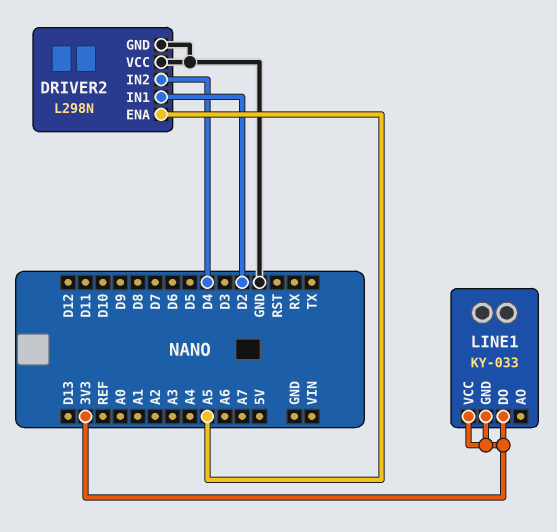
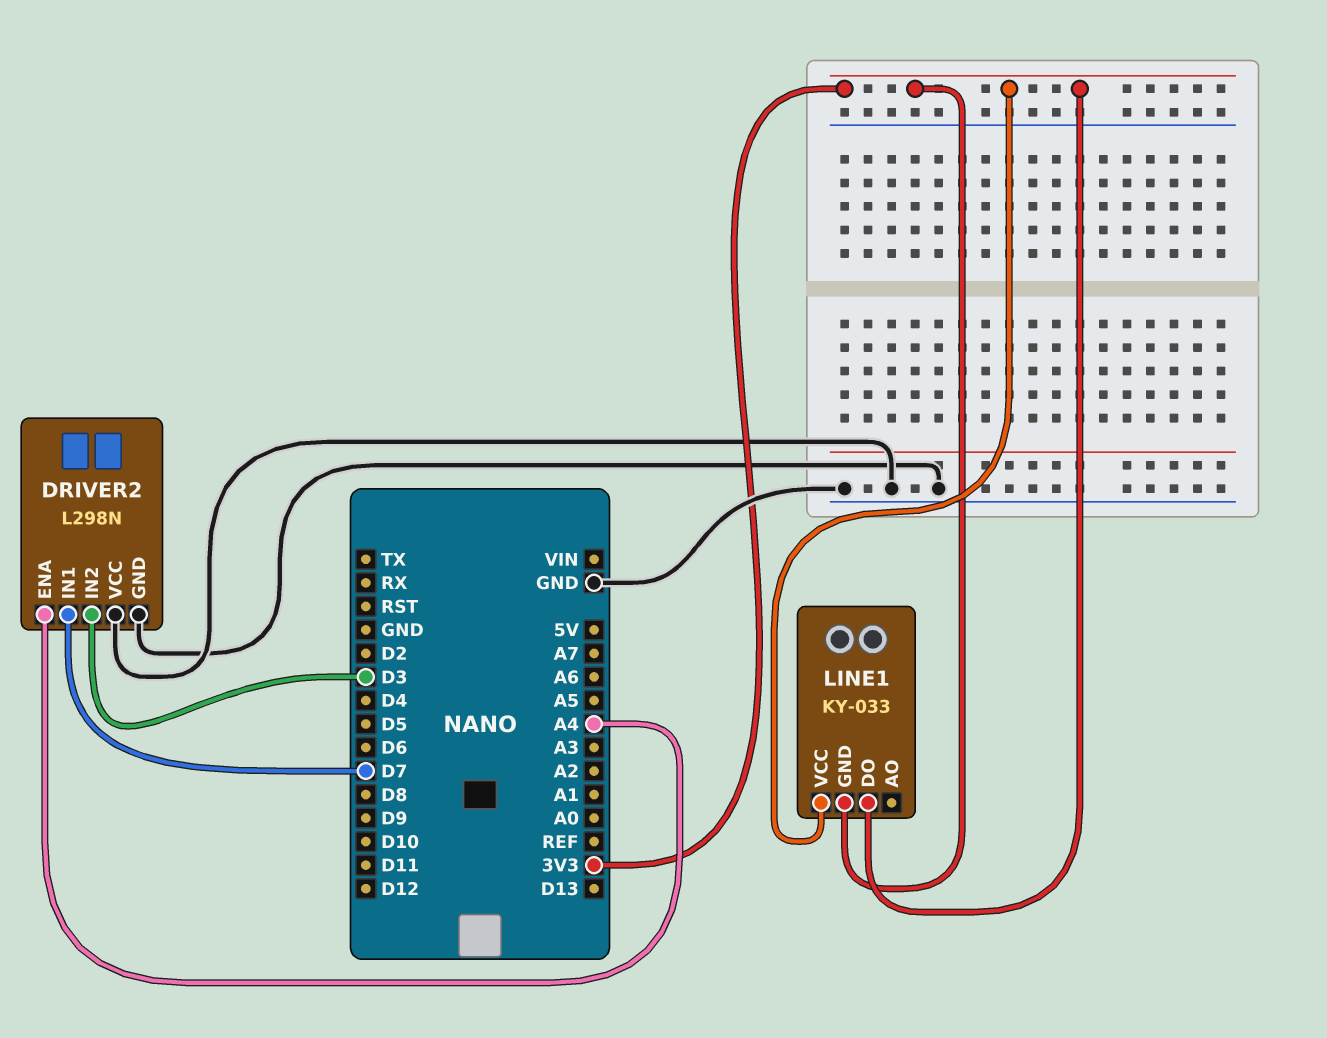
DRIVER2 pin ENA: A5 -> A4
DRIVER2 pin IN1: D2 -> D7
DRIVER2 pin IN2: D4 -> D3

